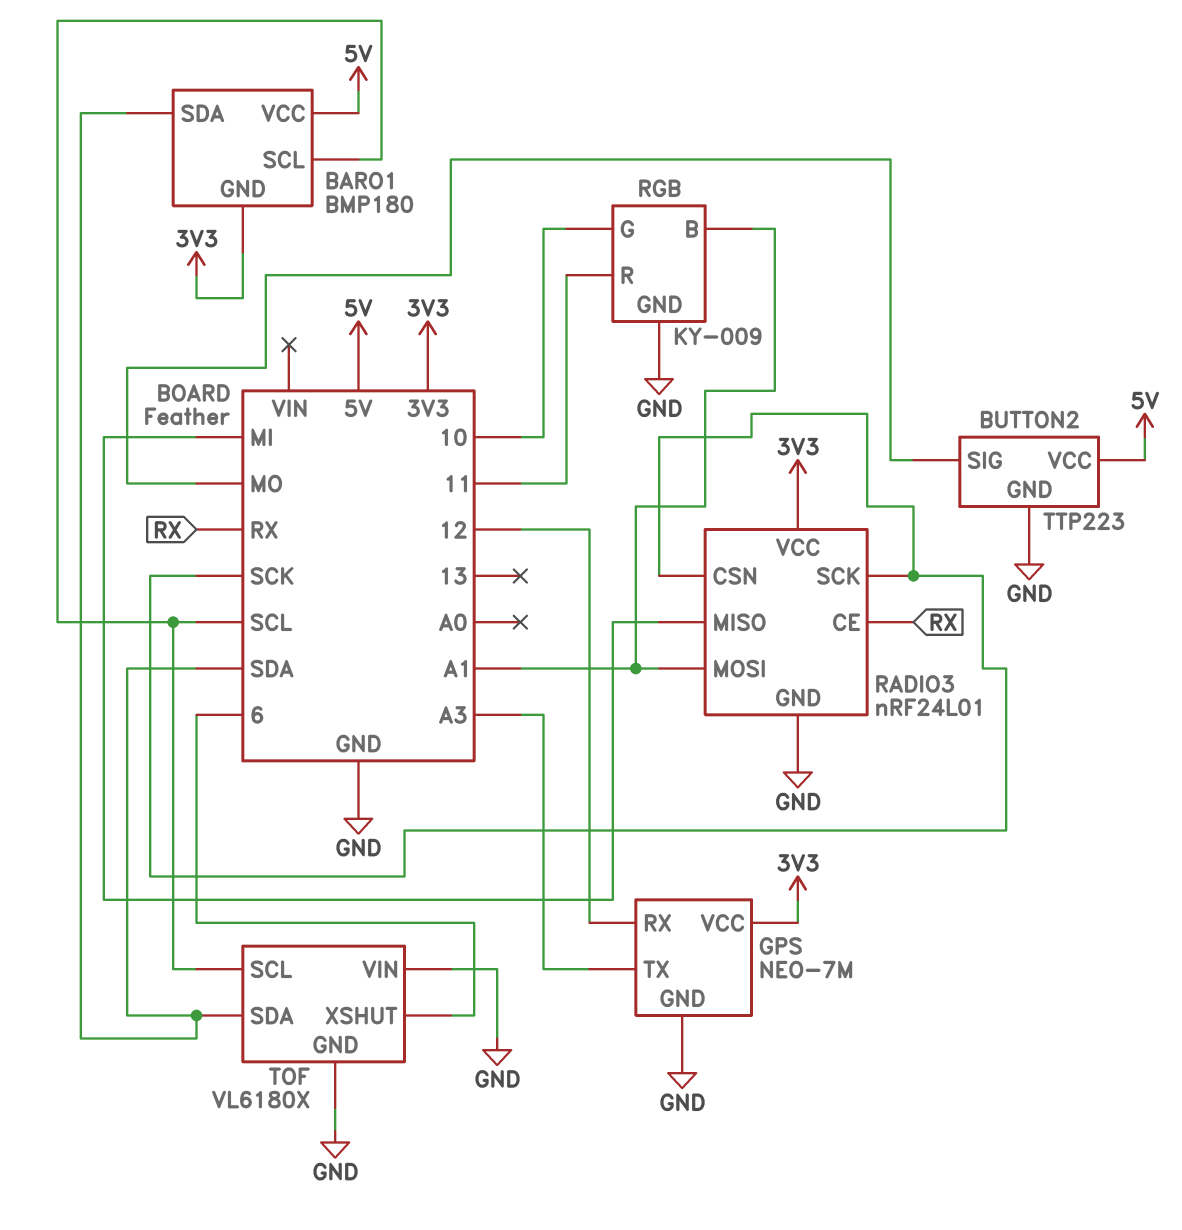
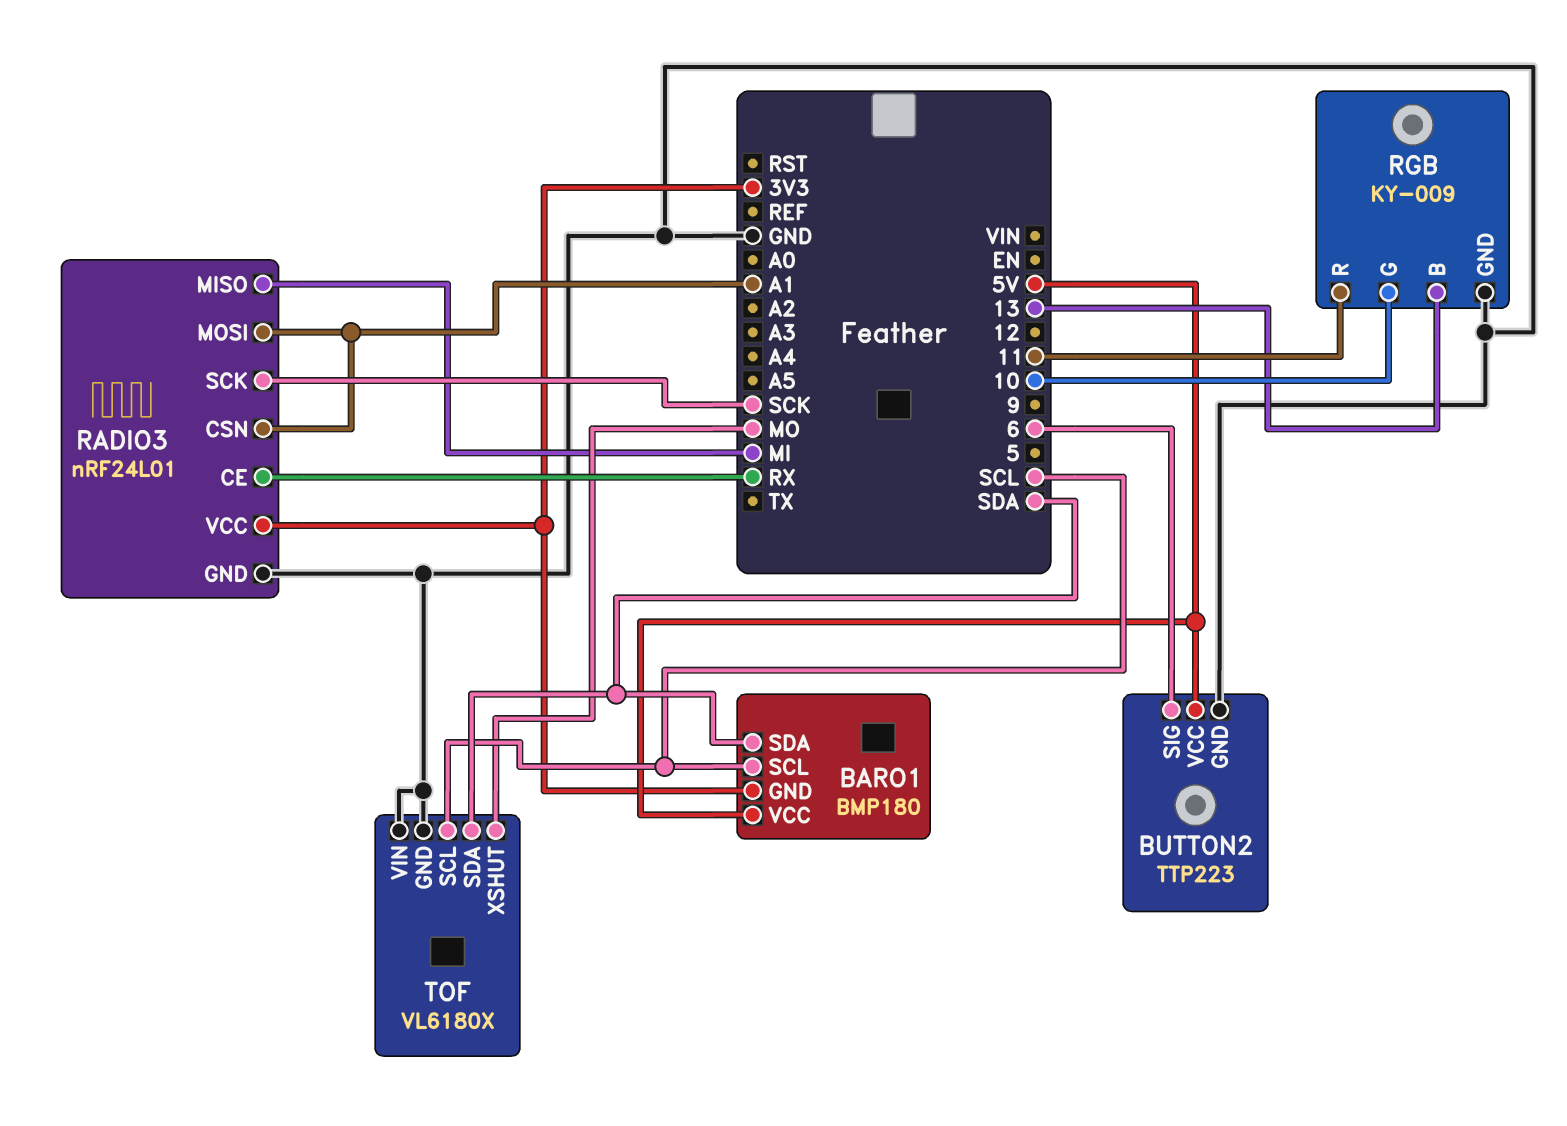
BUTTON2 pin SIG: MO -> 6
GPS: NEO-7M -> none
GPS pin GND: GND -> none
GPS pin RX: 12 -> none
GPS pin TX: A3 -> none
GPS pin VCC: 3V3 -> none
RADIO3 pin CSN: SCK -> A1
RGB pin B: A1 -> 13
TOF pin XSHUT: 6 -> MO

